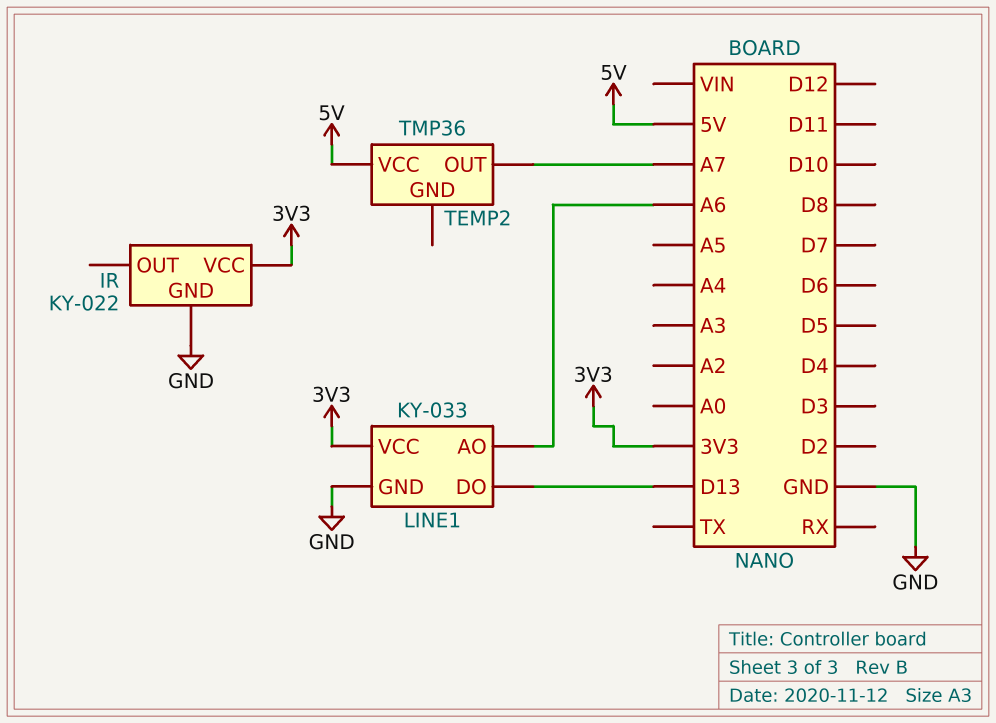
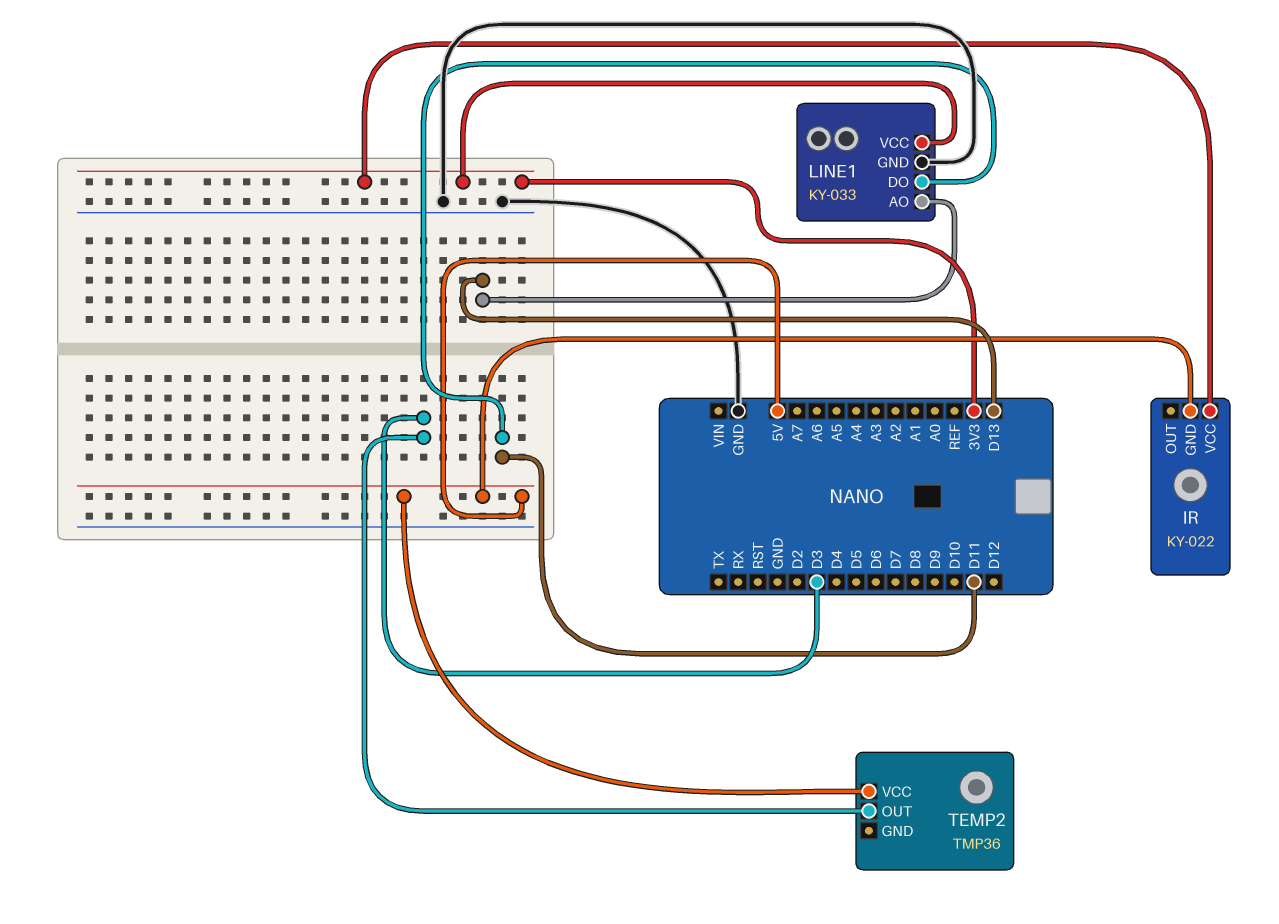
IR pin GND: GND -> 5V
LINE1 pin AO: A6 -> D13
LINE1 pin DO: D13 -> D11
TEMP2 pin OUT: A7 -> D3

